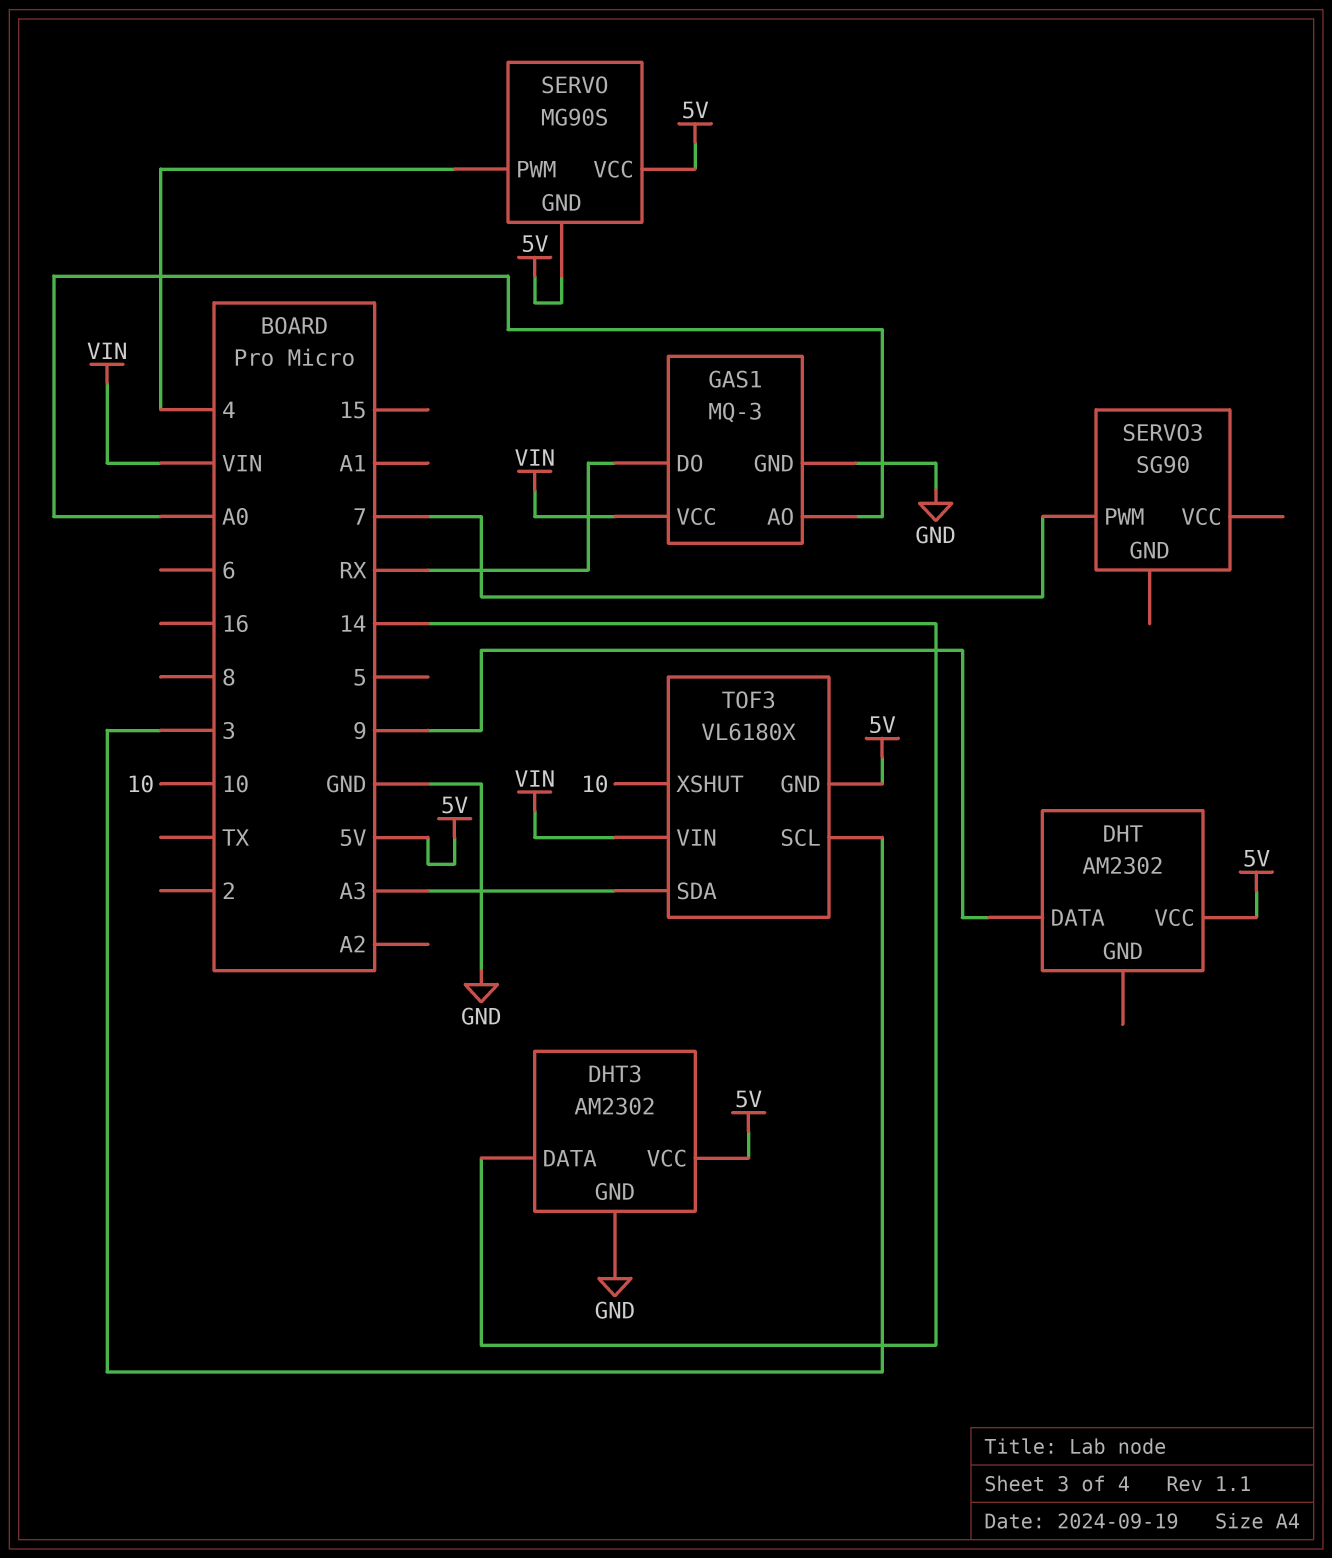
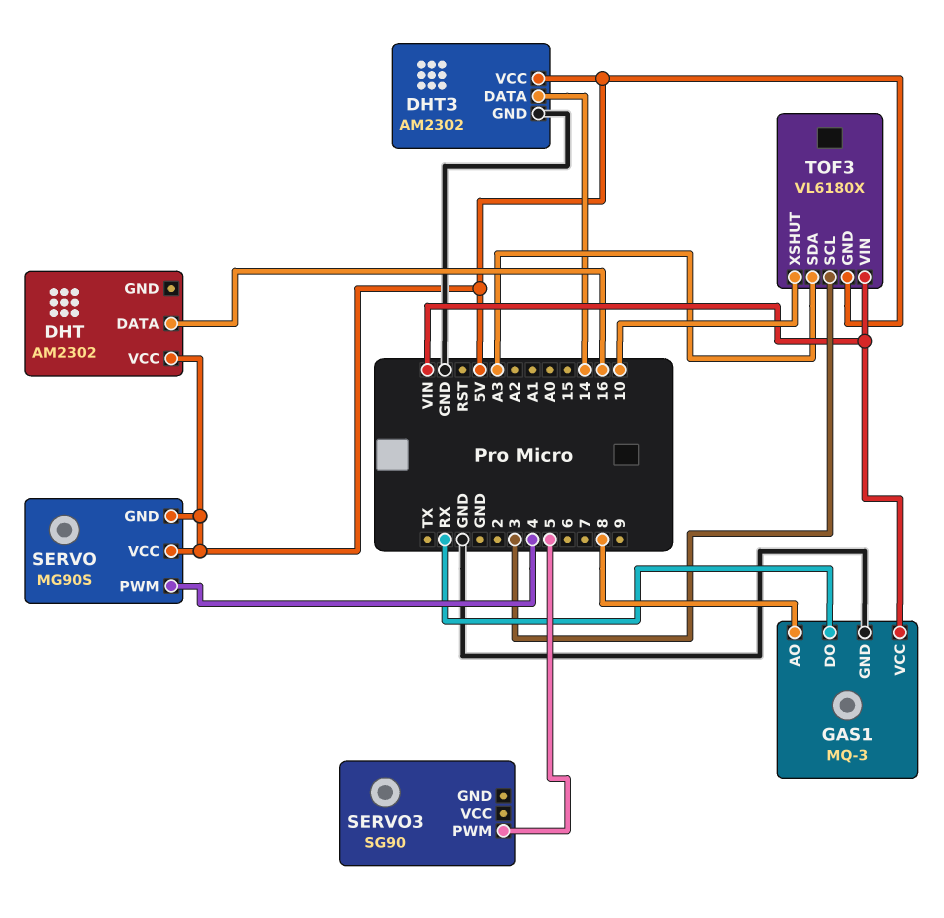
DHT pin DATA: 9 -> 16
GAS1 pin AO: A0 -> 8
SERVO3 pin PWM: 7 -> 5

